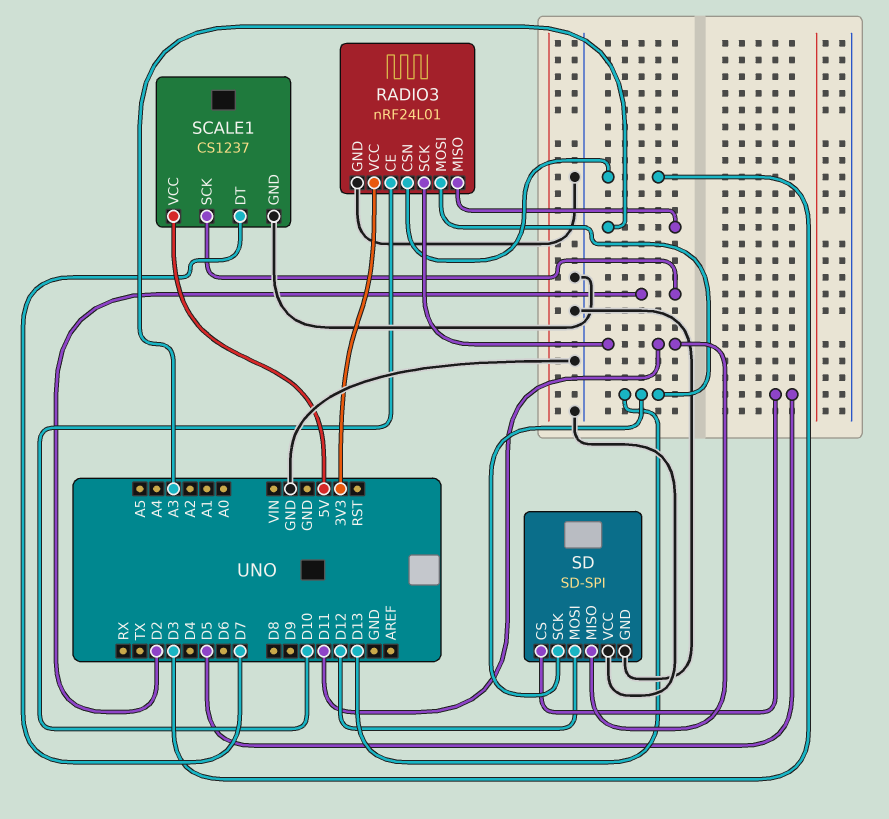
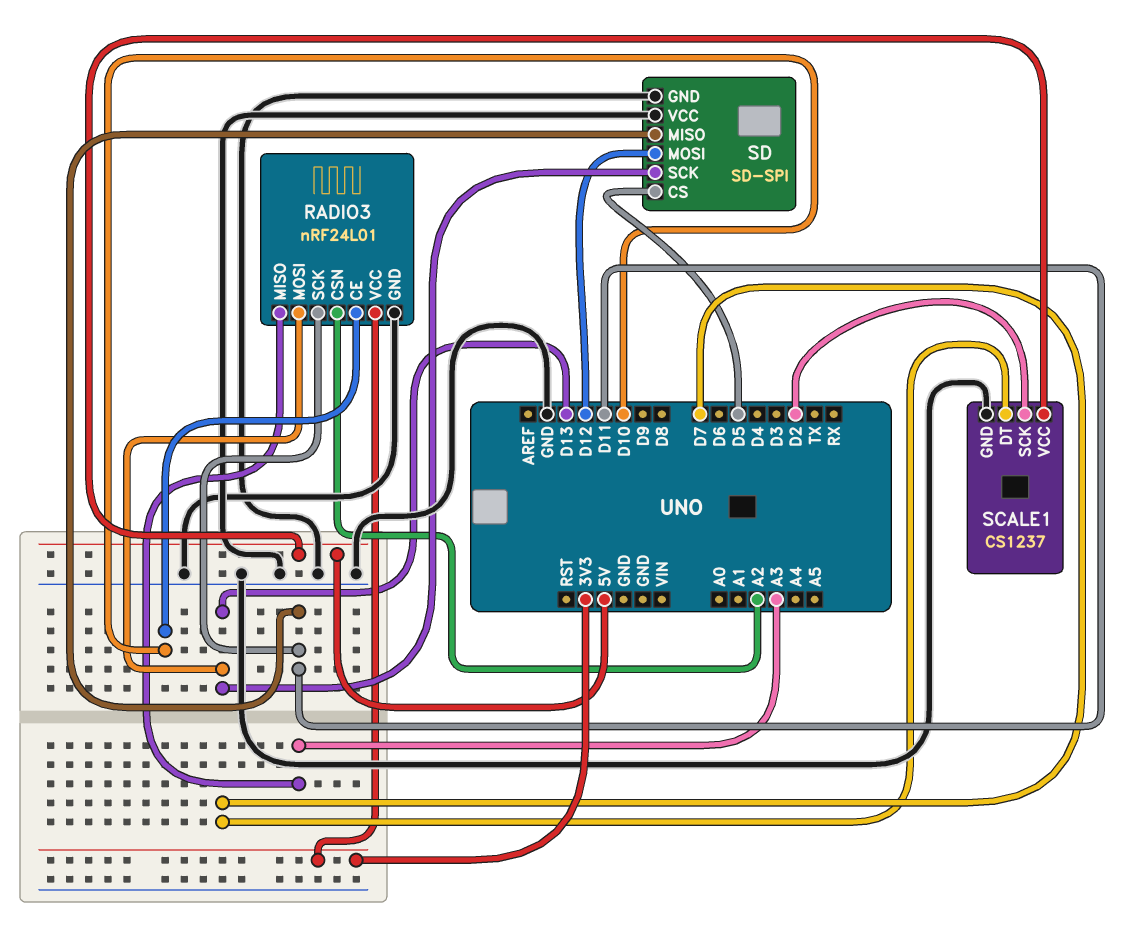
RADIO3 pin CSN: D3 -> A2

